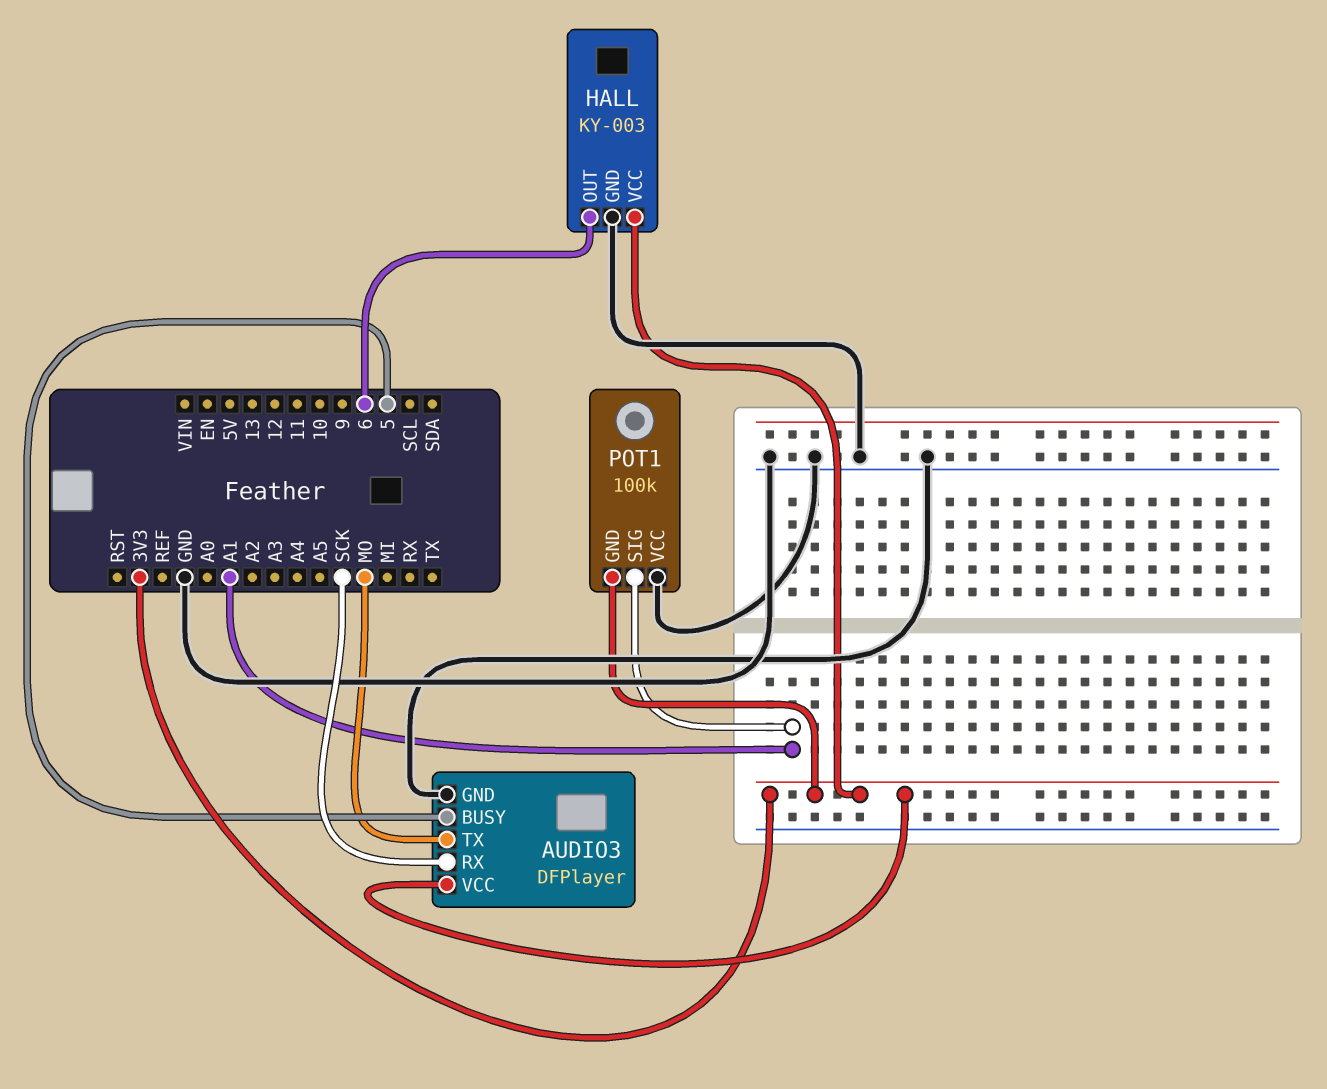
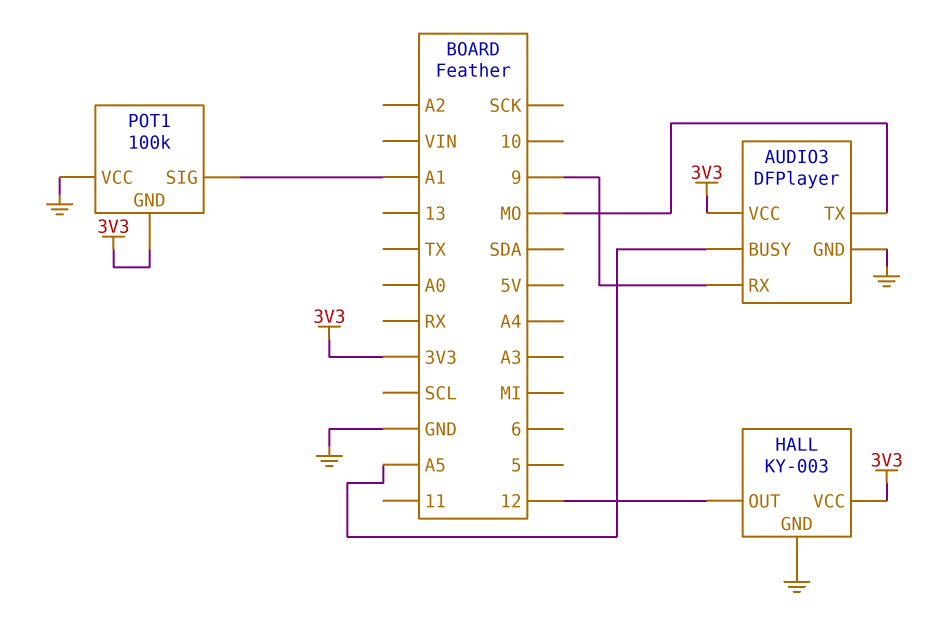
AUDIO3 pin BUSY: 5 -> A5
AUDIO3 pin RX: SCK -> 9
HALL pin OUT: 6 -> 12

